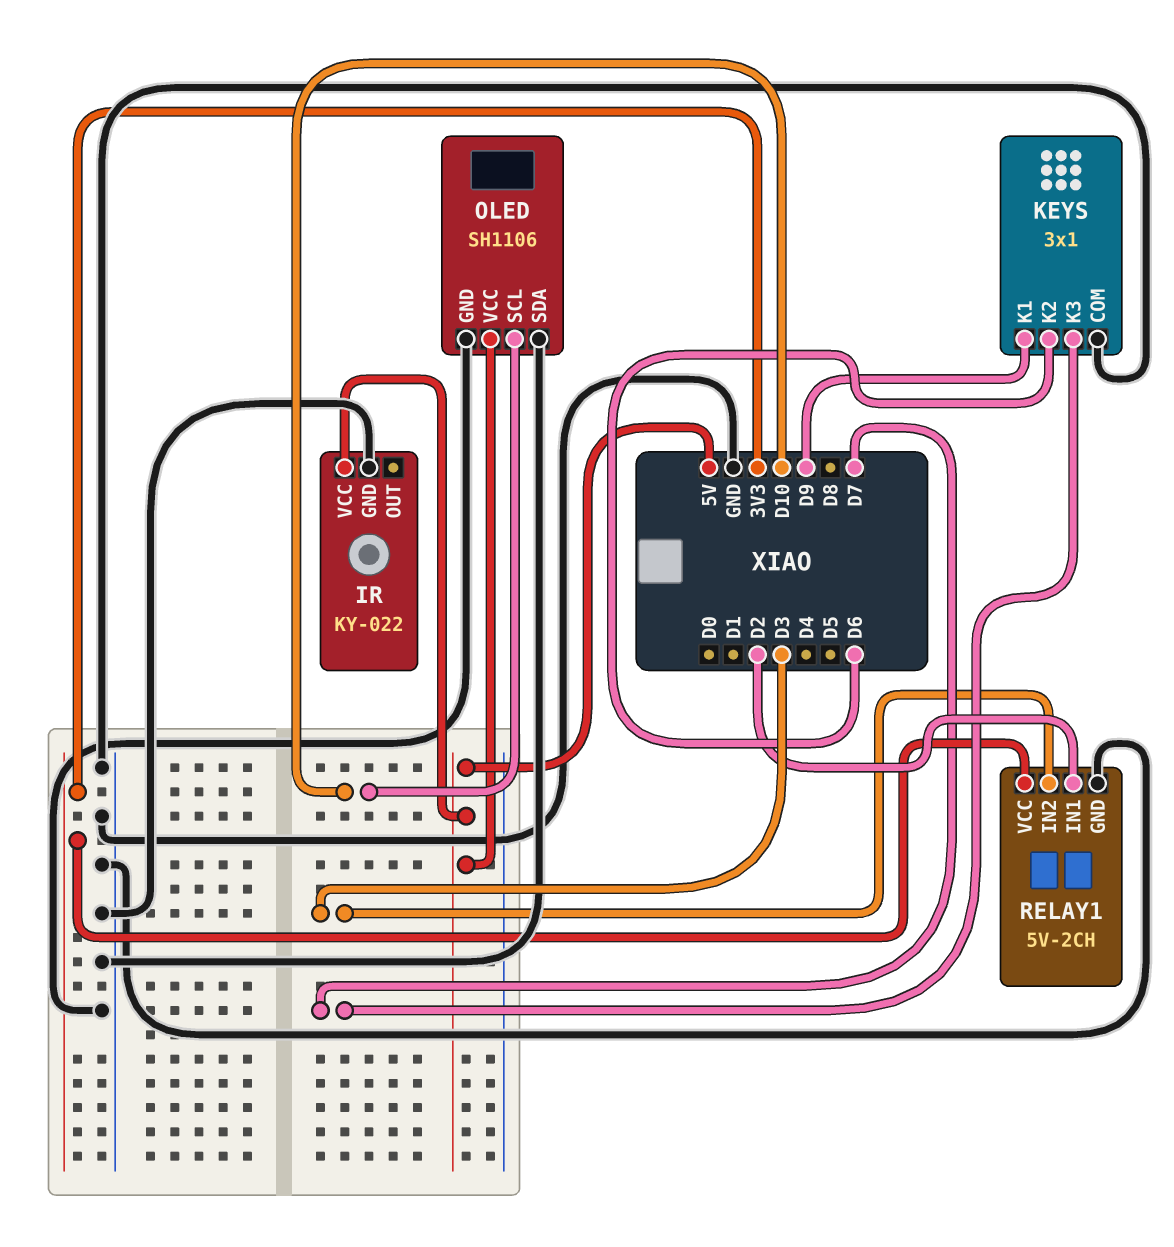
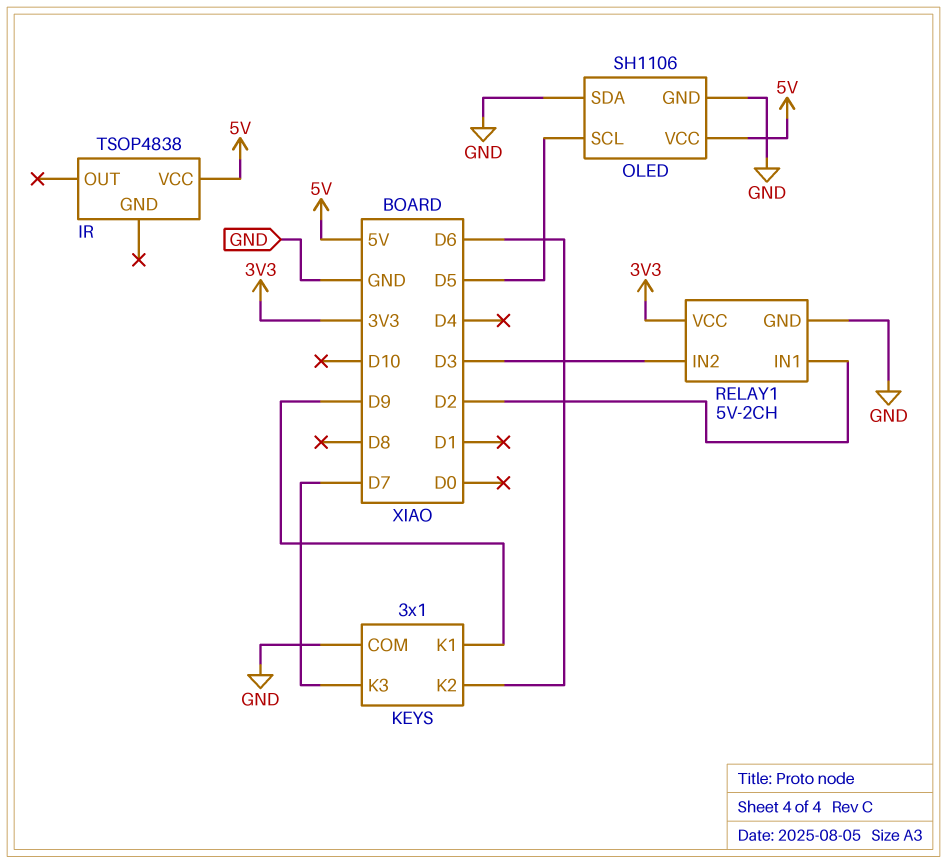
IR: KY-022 -> TSOP4838
IR pin GND: GND -> none
OLED pin SCL: D10 -> D5

